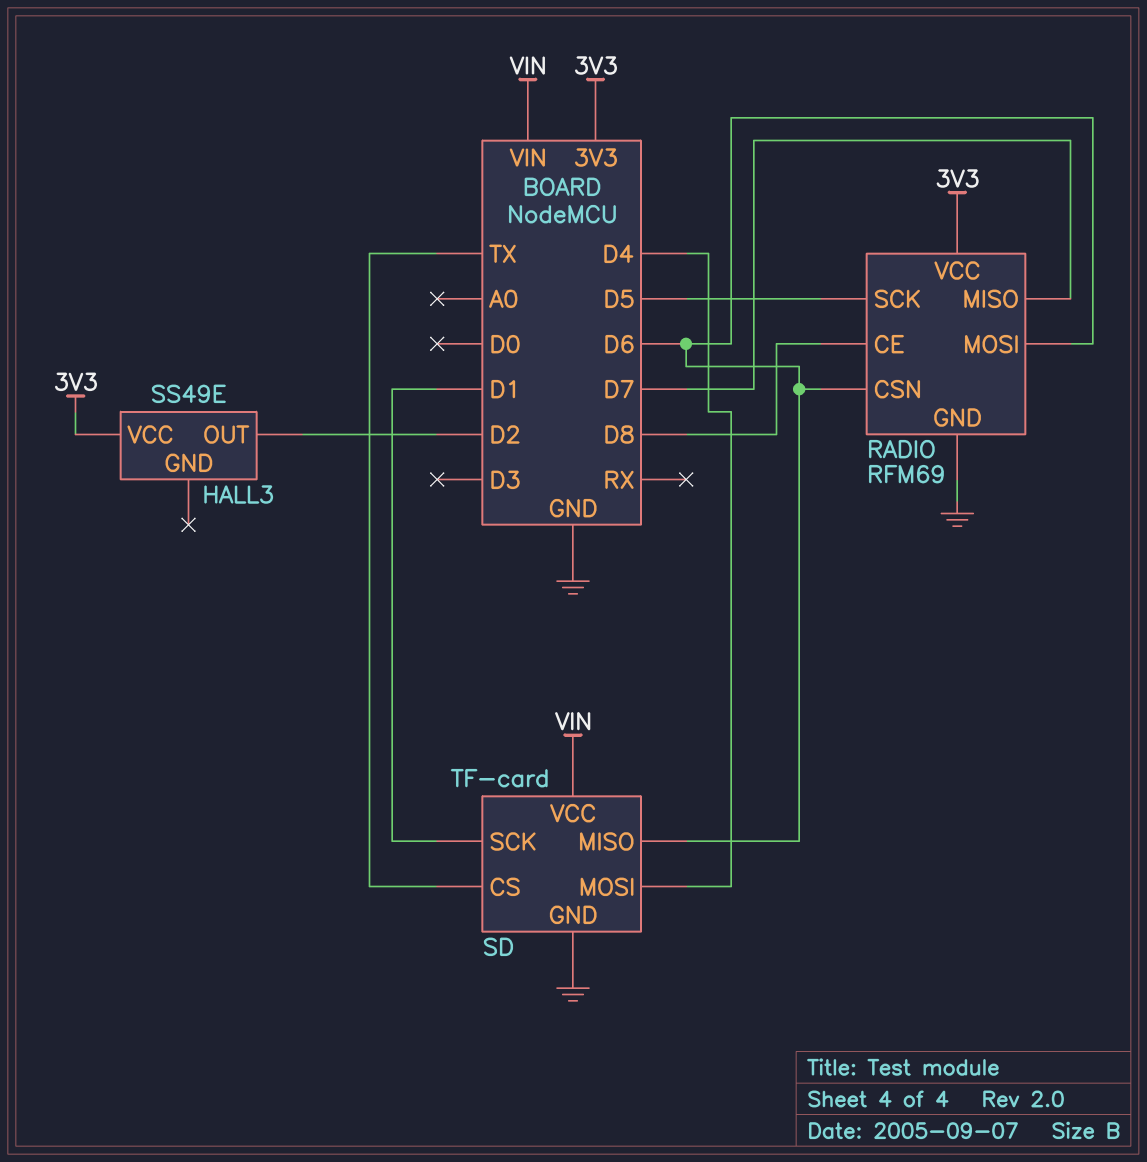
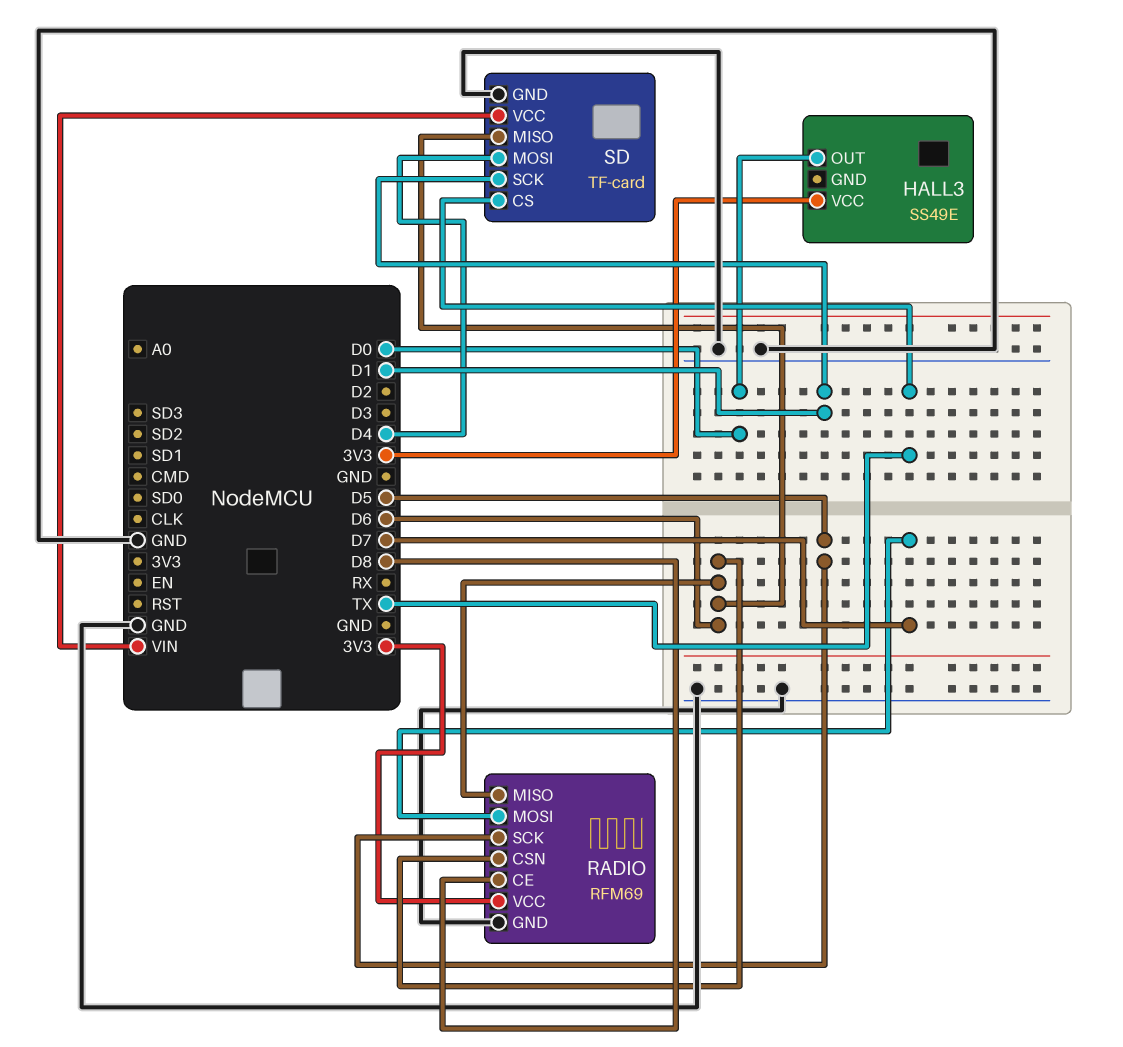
HALL3 pin OUT: D2 -> D0
RADIO pin MISO: D7 -> D6
RADIO pin MOSI: D6 -> D7

